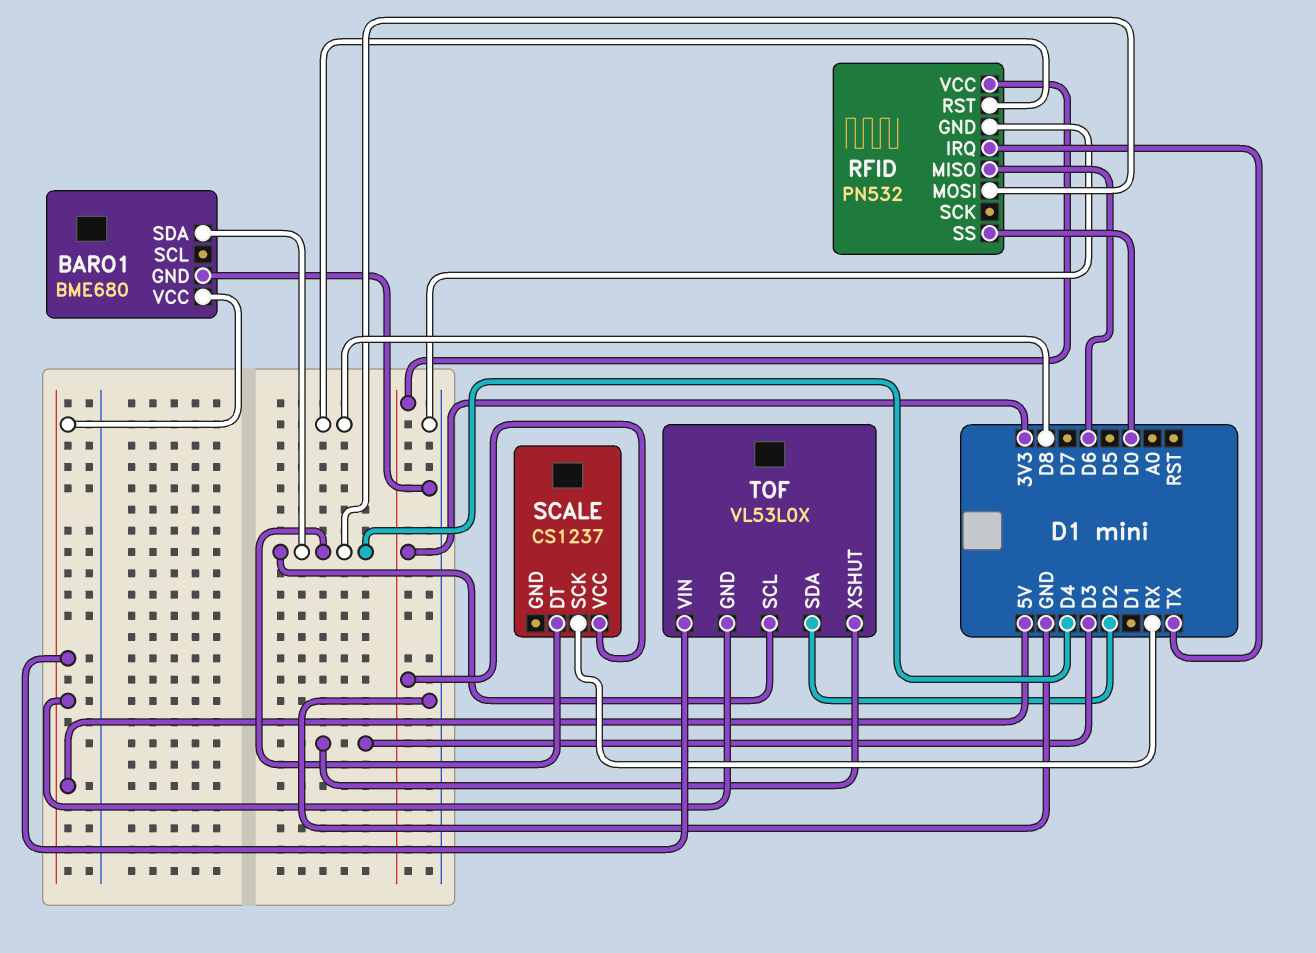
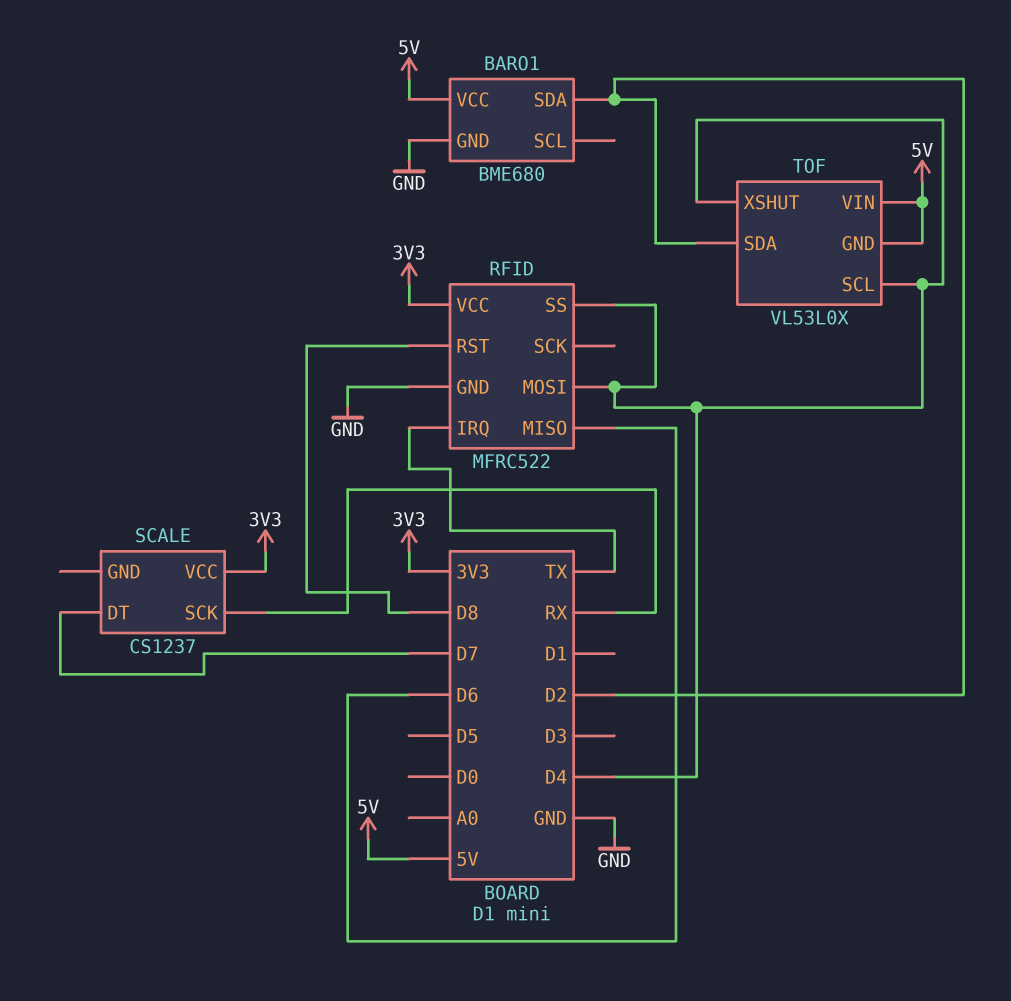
BARO1 pin SDA: D4 -> D2
RFID: PN532 -> MFRC522
RFID pin SS: D0 -> D4
SCALE pin DT: D4 -> D7
TOF pin XSHUT: D3 -> D4

